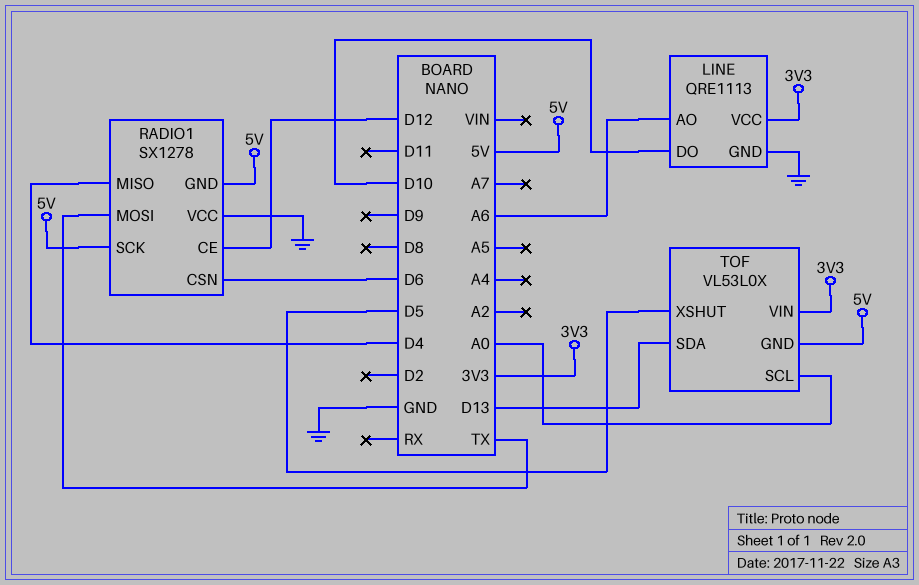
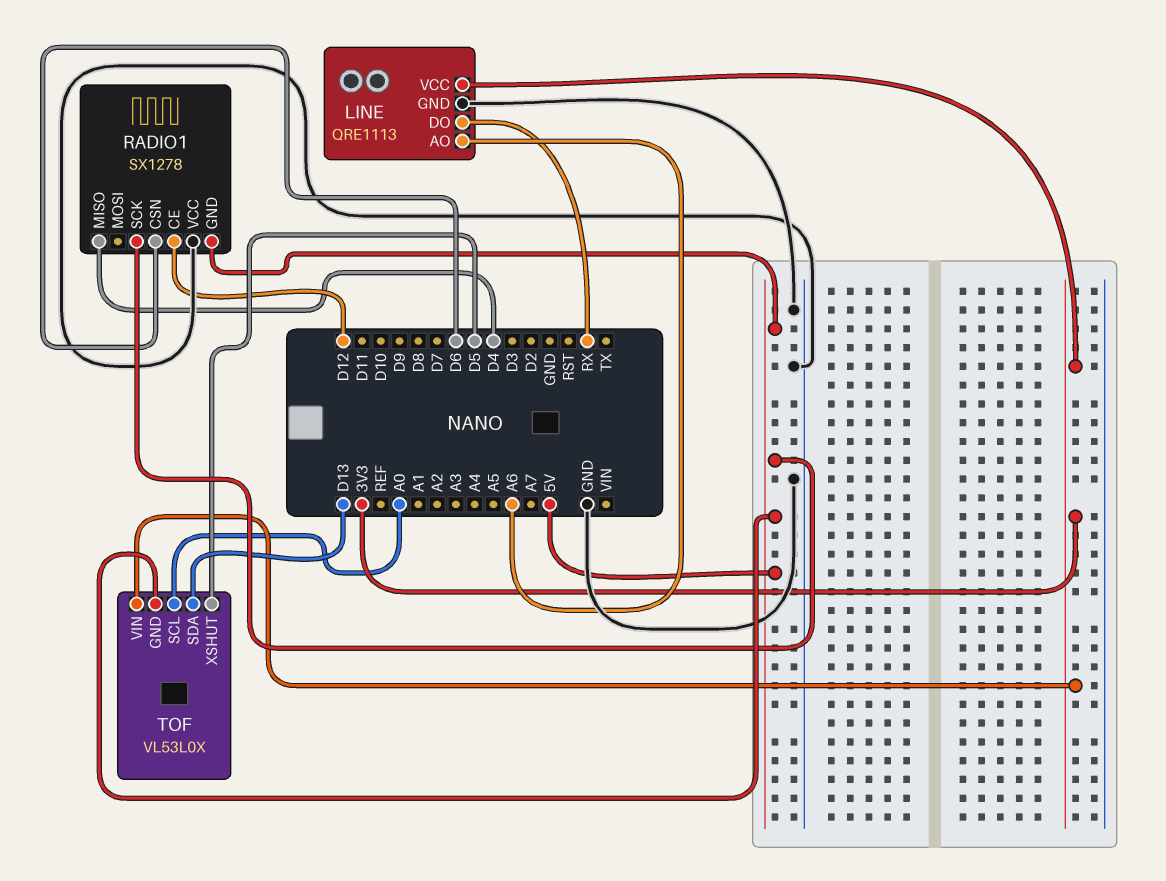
LINE pin DO: D10 -> RX
RADIO1 pin MOSI: TX -> none

